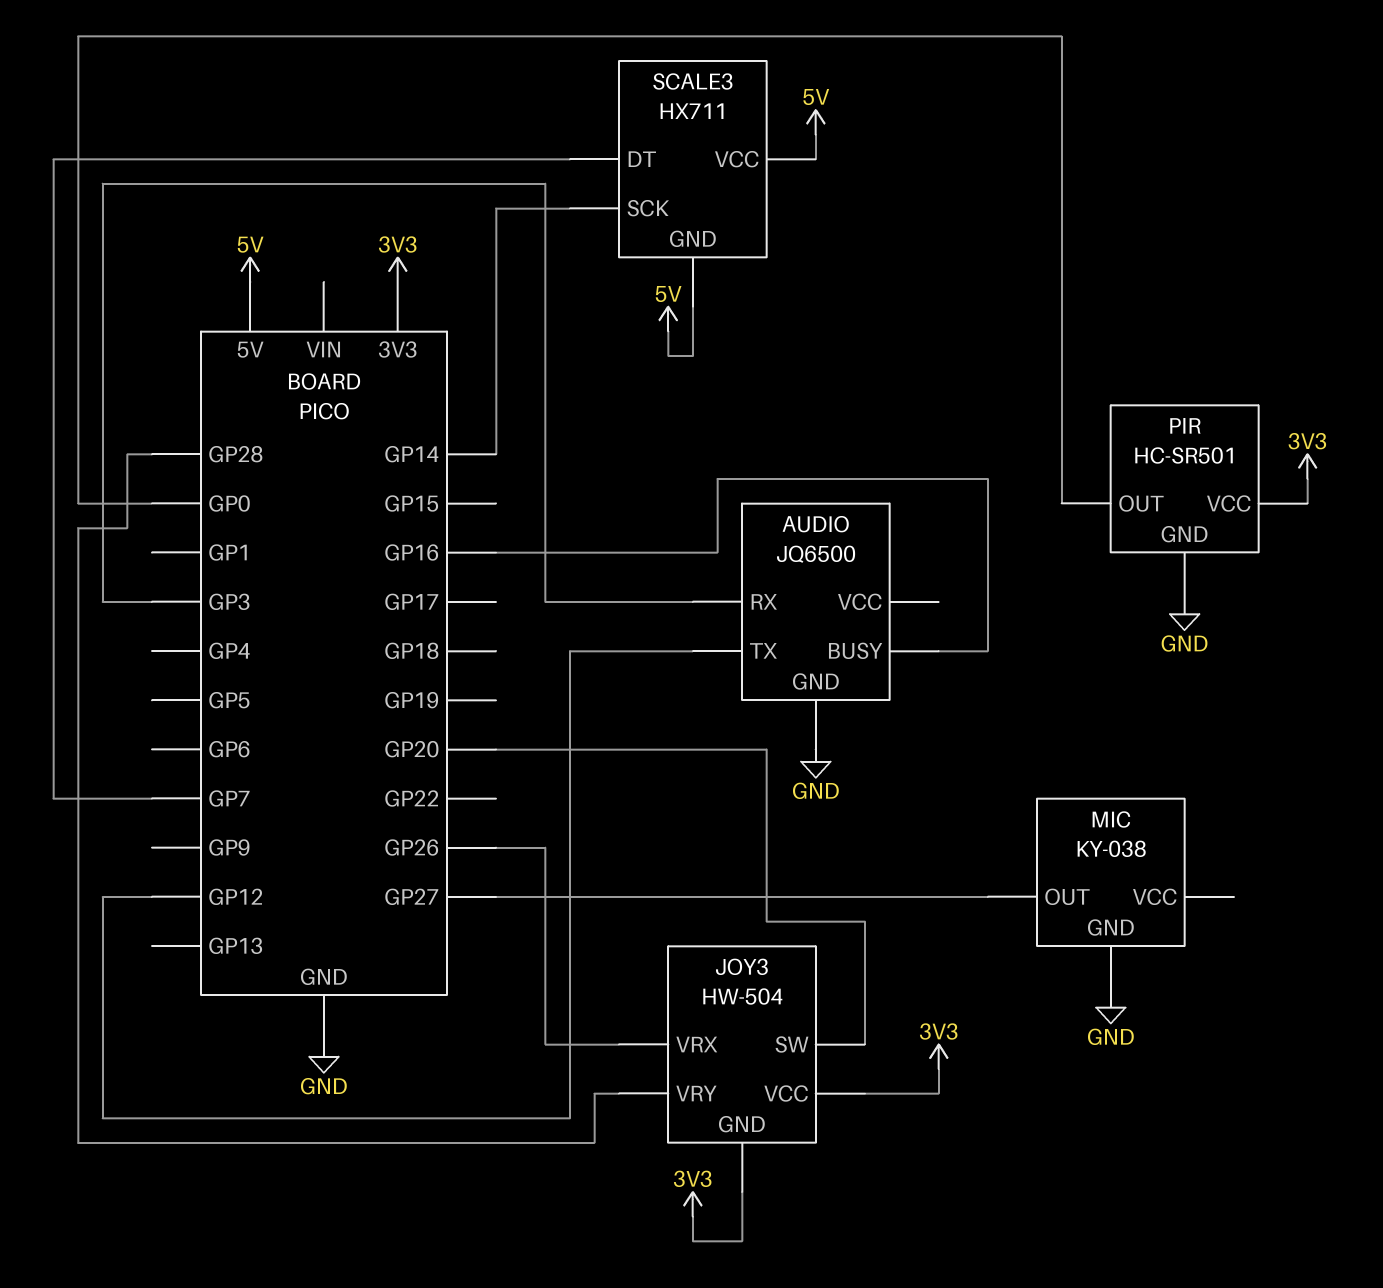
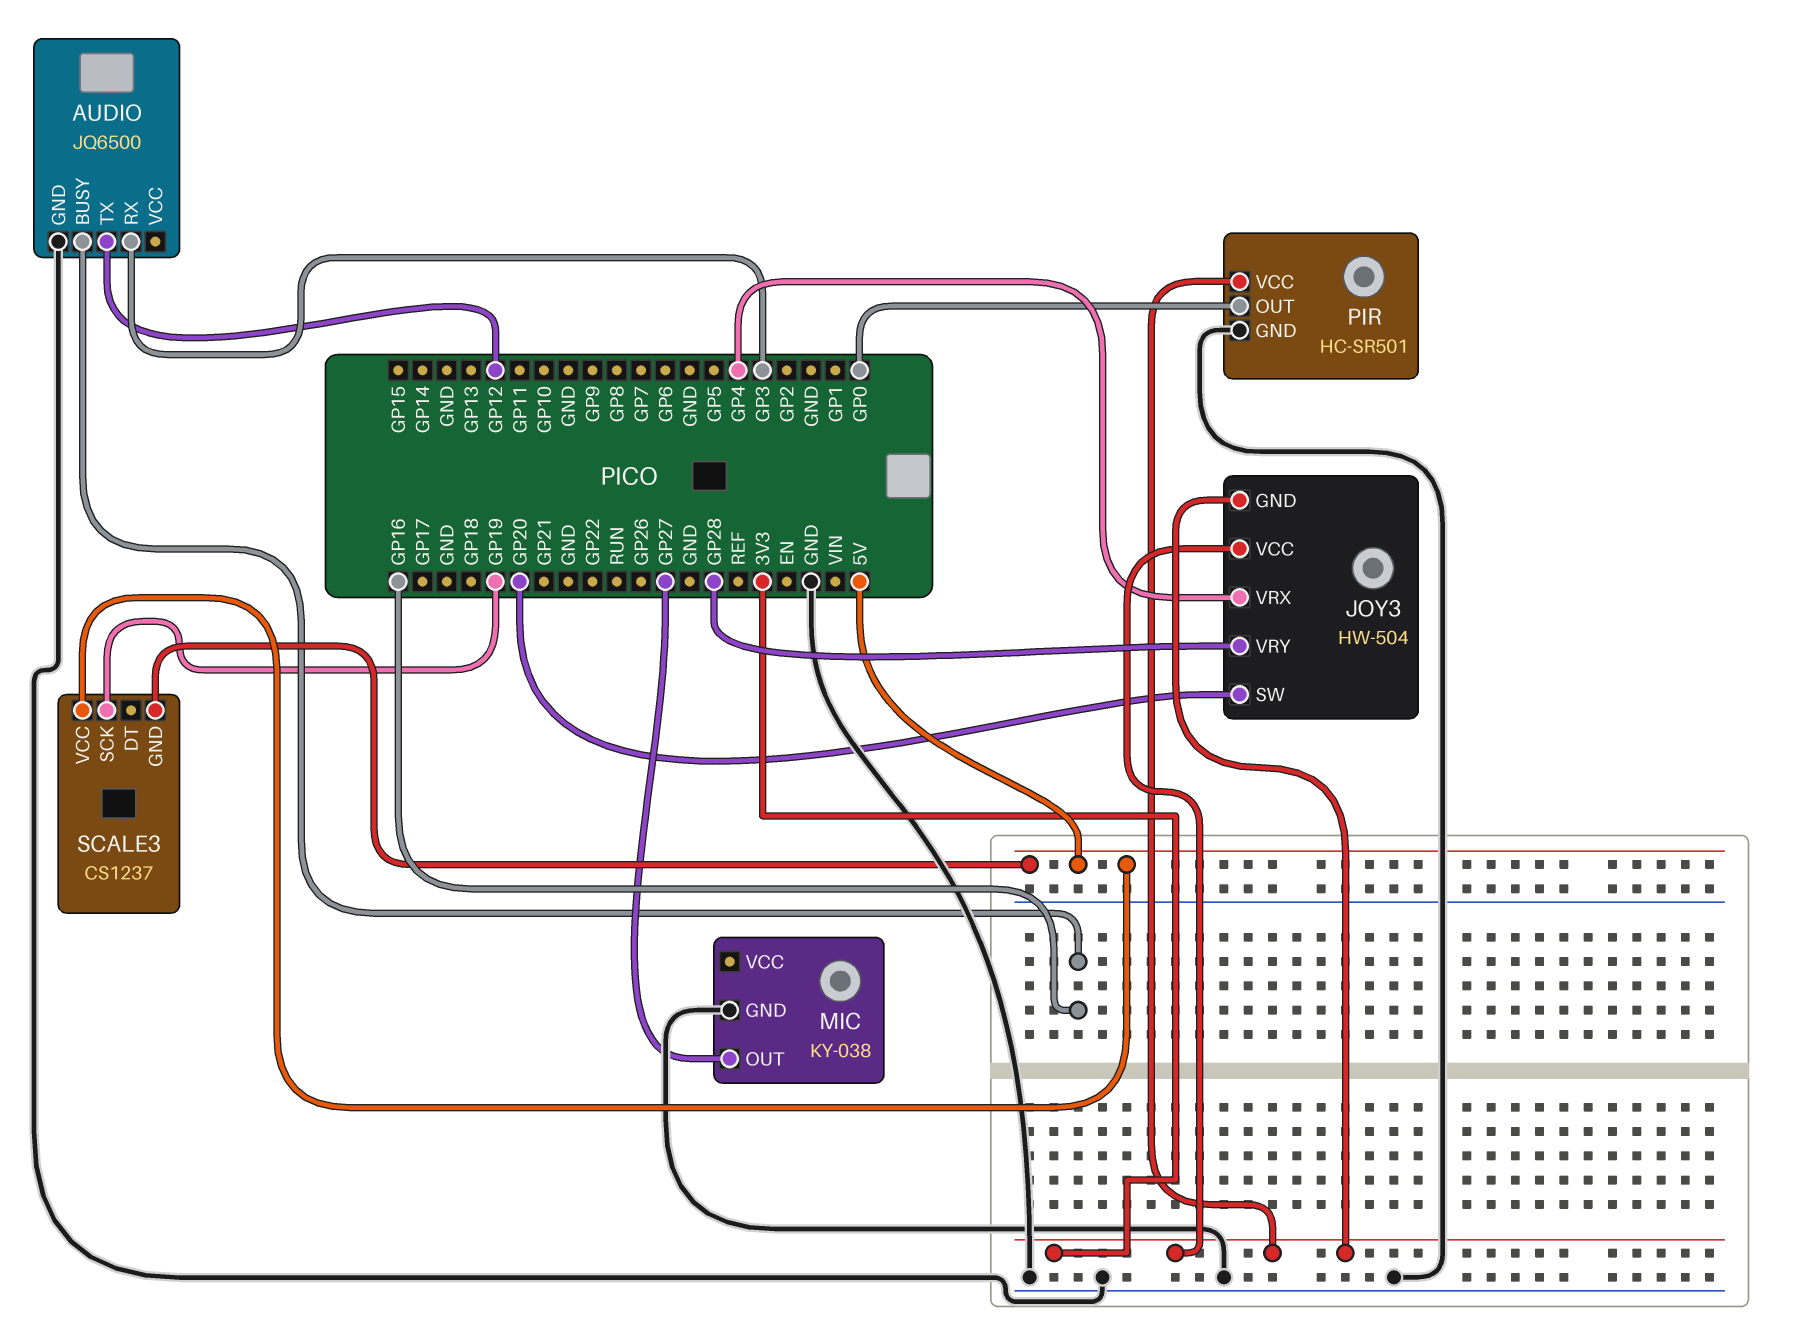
JOY3 pin VRX: GP26 -> GP4
SCALE3: HX711 -> CS1237
SCALE3 pin DT: GP7 -> none
SCALE3 pin SCK: GP14 -> GP19

